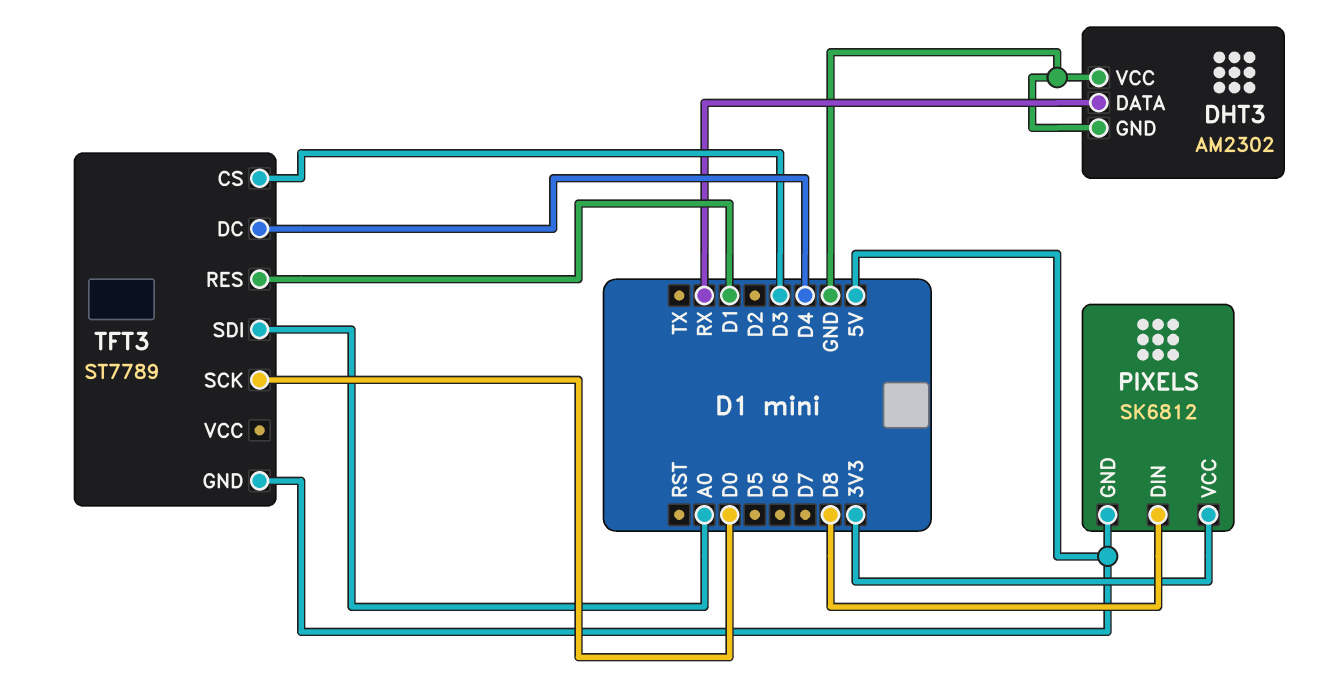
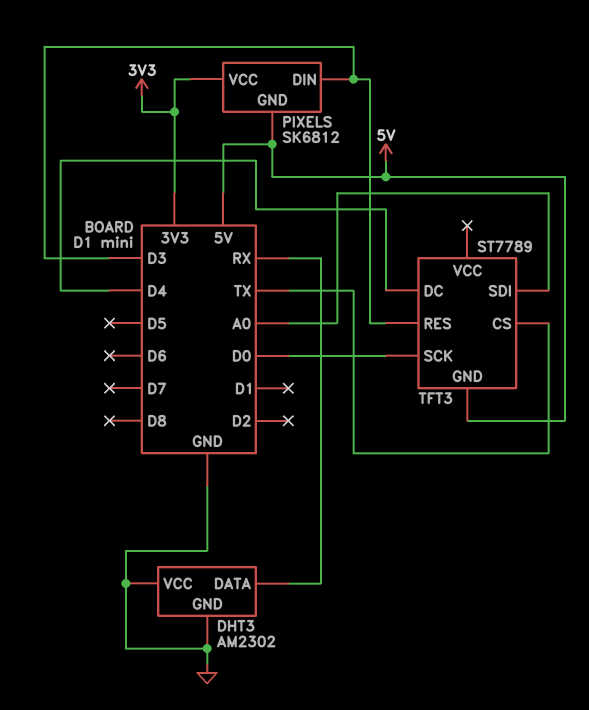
PIXELS pin DIN: D8 -> D3
TFT3 pin CS: D3 -> TX
TFT3 pin RES: D1 -> D3

